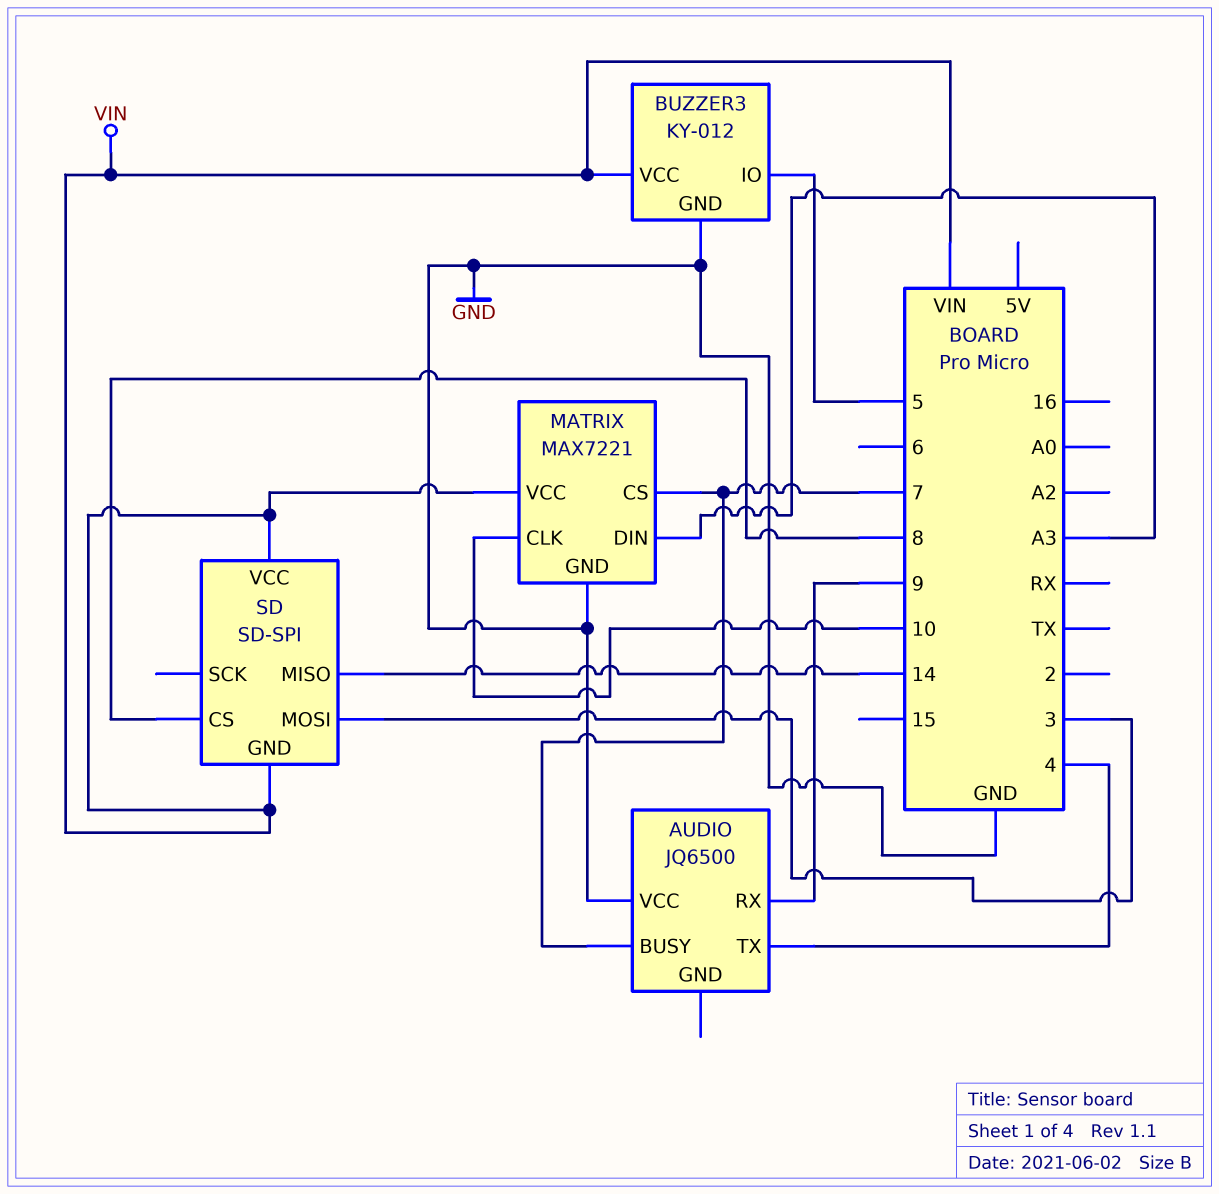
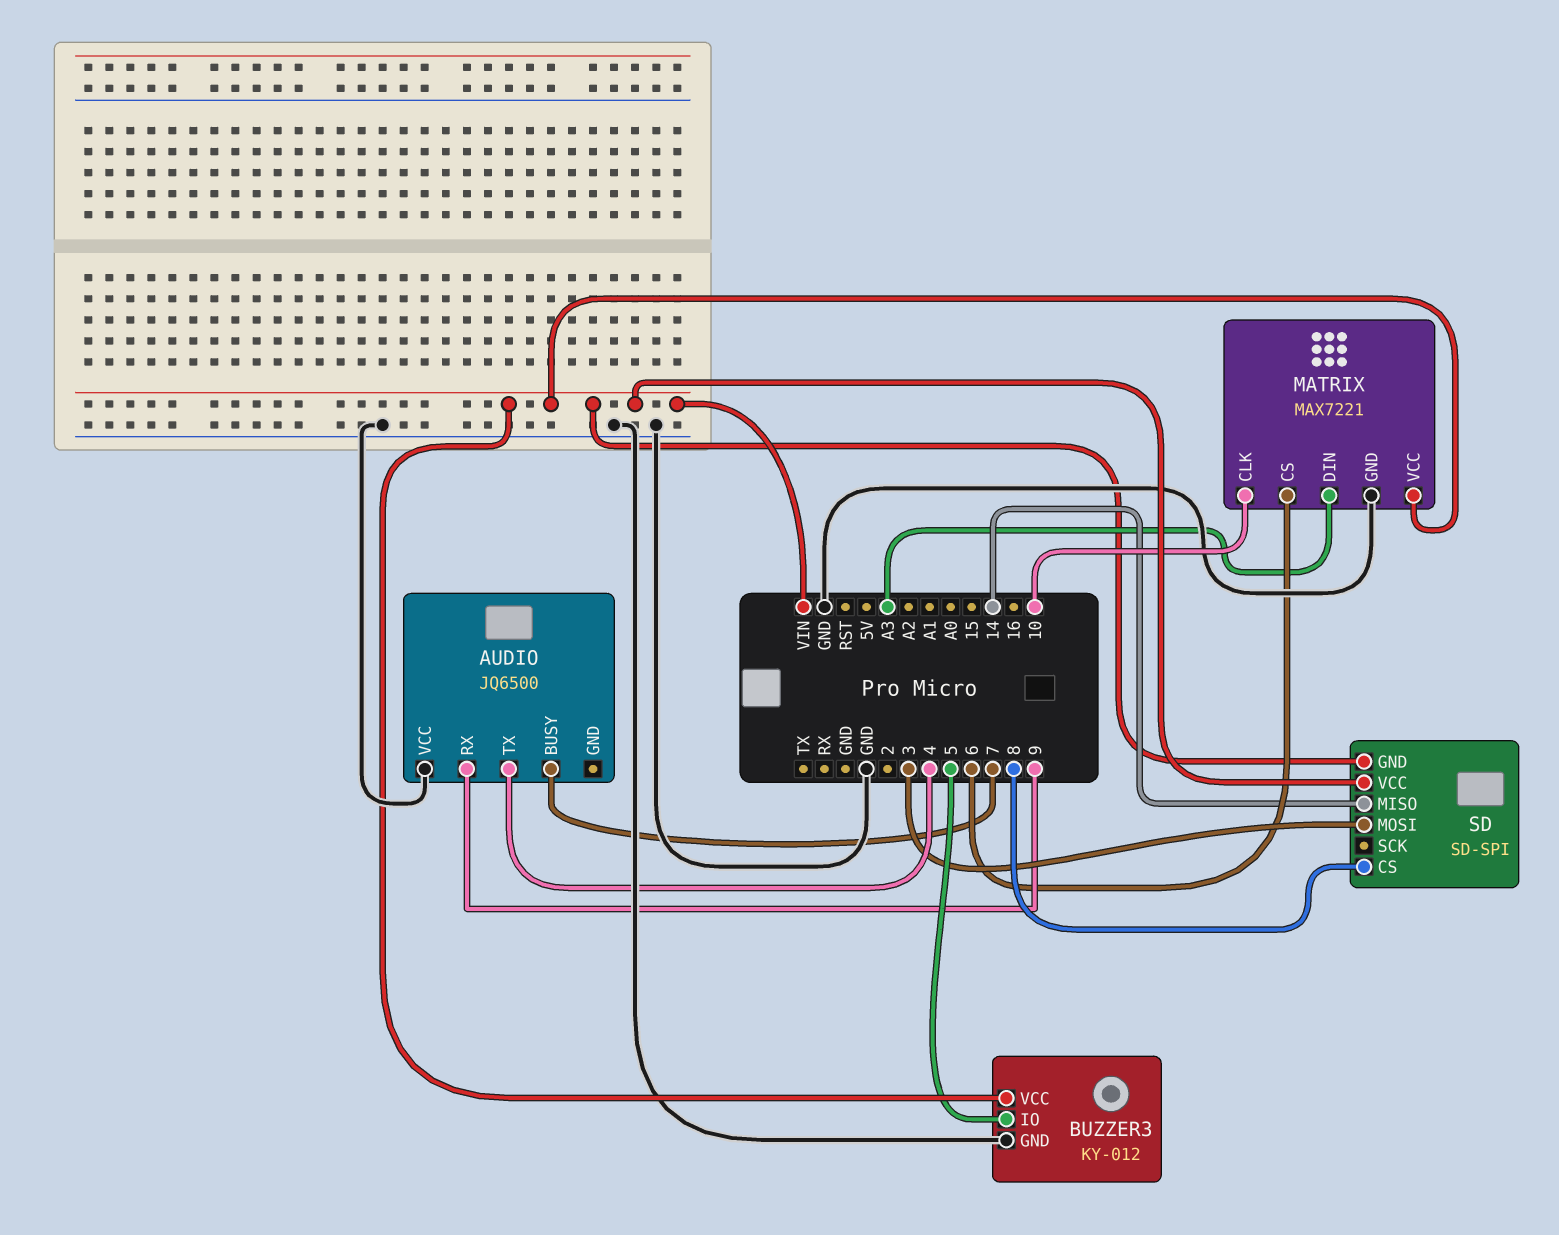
MATRIX pin CS: 7 -> 6

